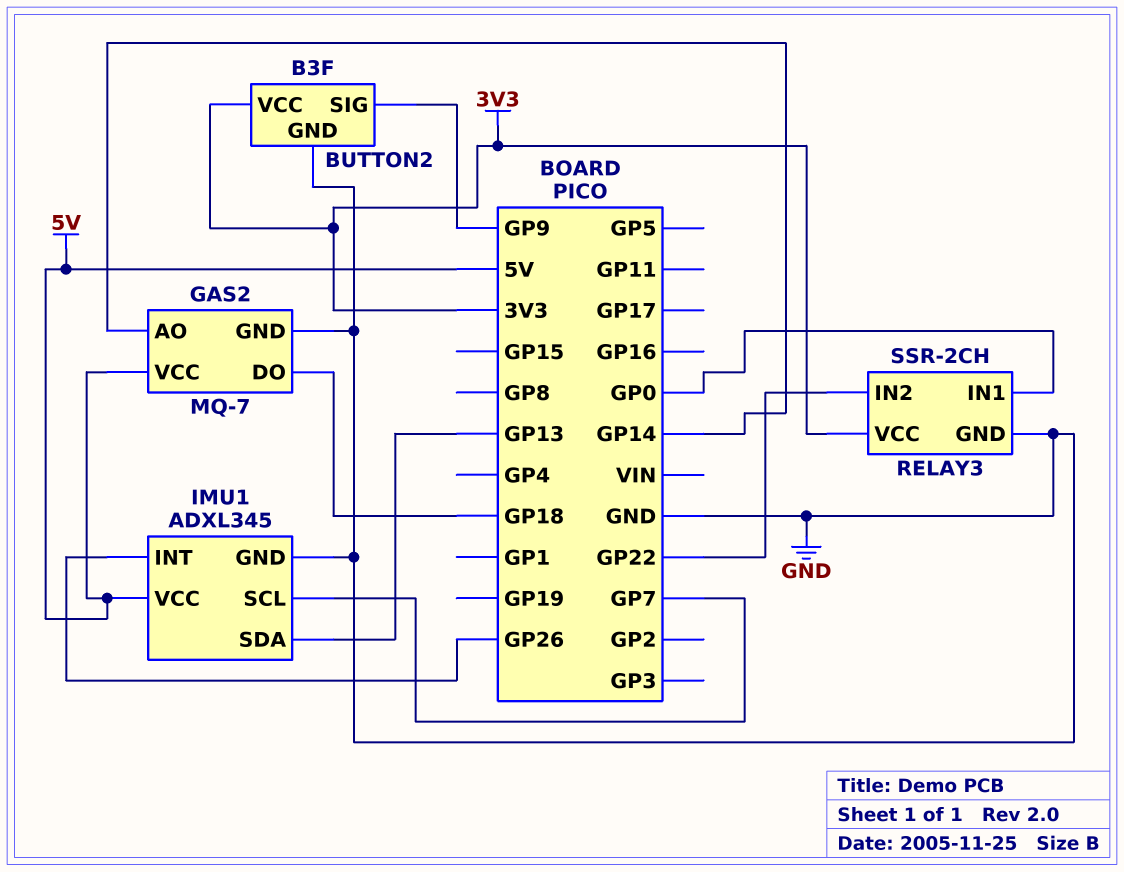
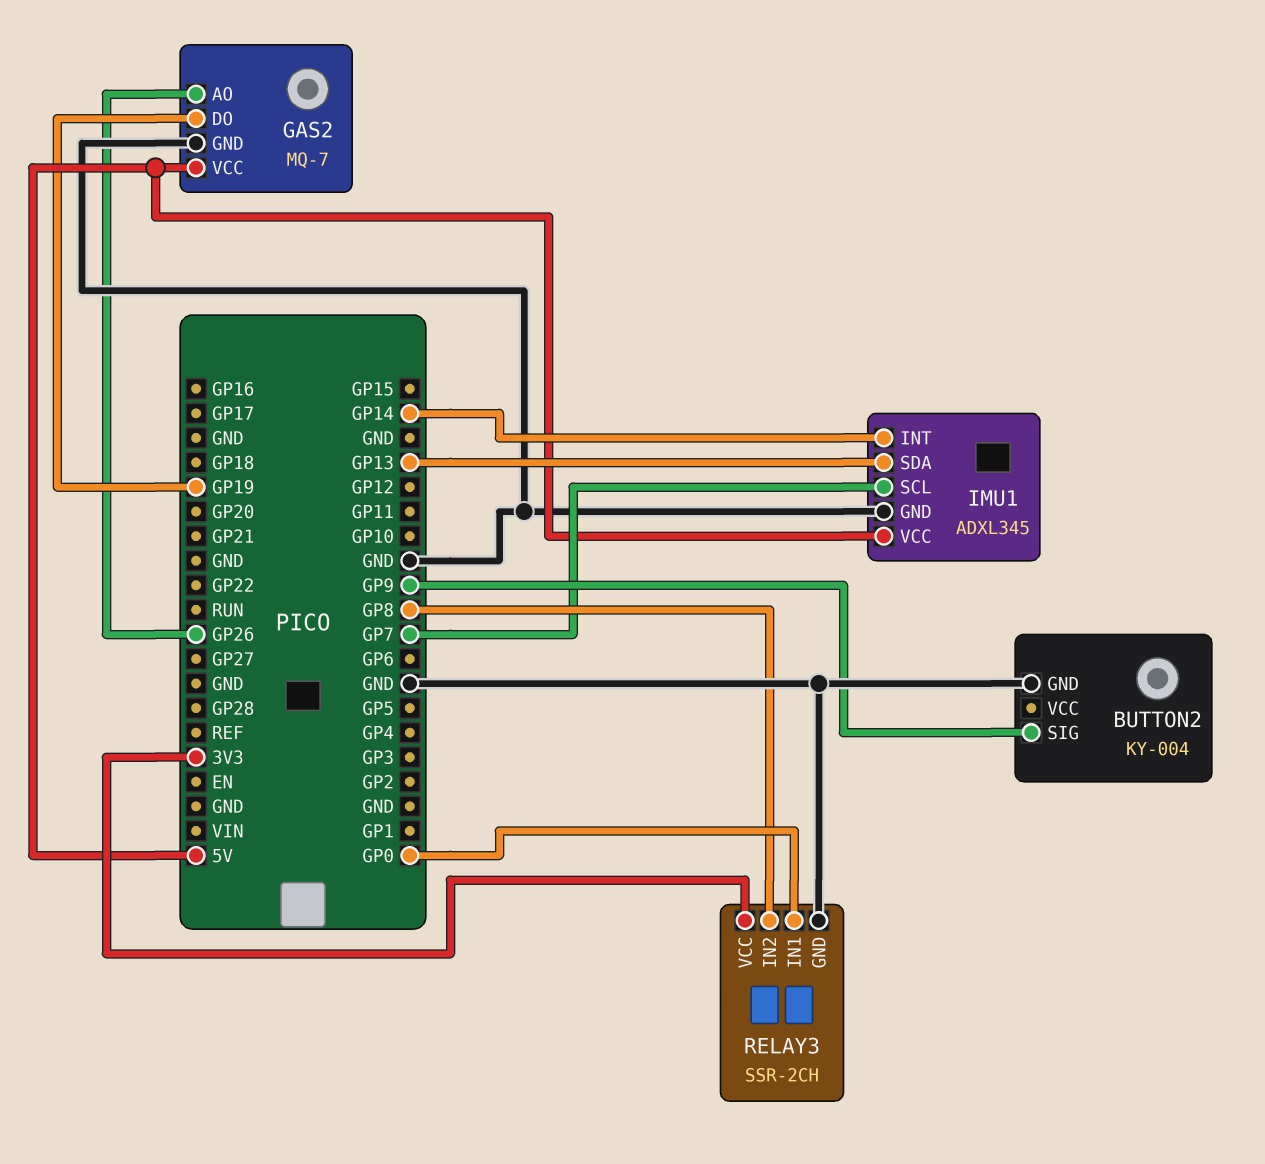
BUTTON2: B3F -> KY-004
BUTTON2 pin VCC: 3V3 -> none
GAS2 pin AO: GP14 -> GP26
GAS2 pin DO: GP18 -> GP19
IMU1 pin INT: GP26 -> GP14
RELAY3 pin IN2: GP22 -> GP8

